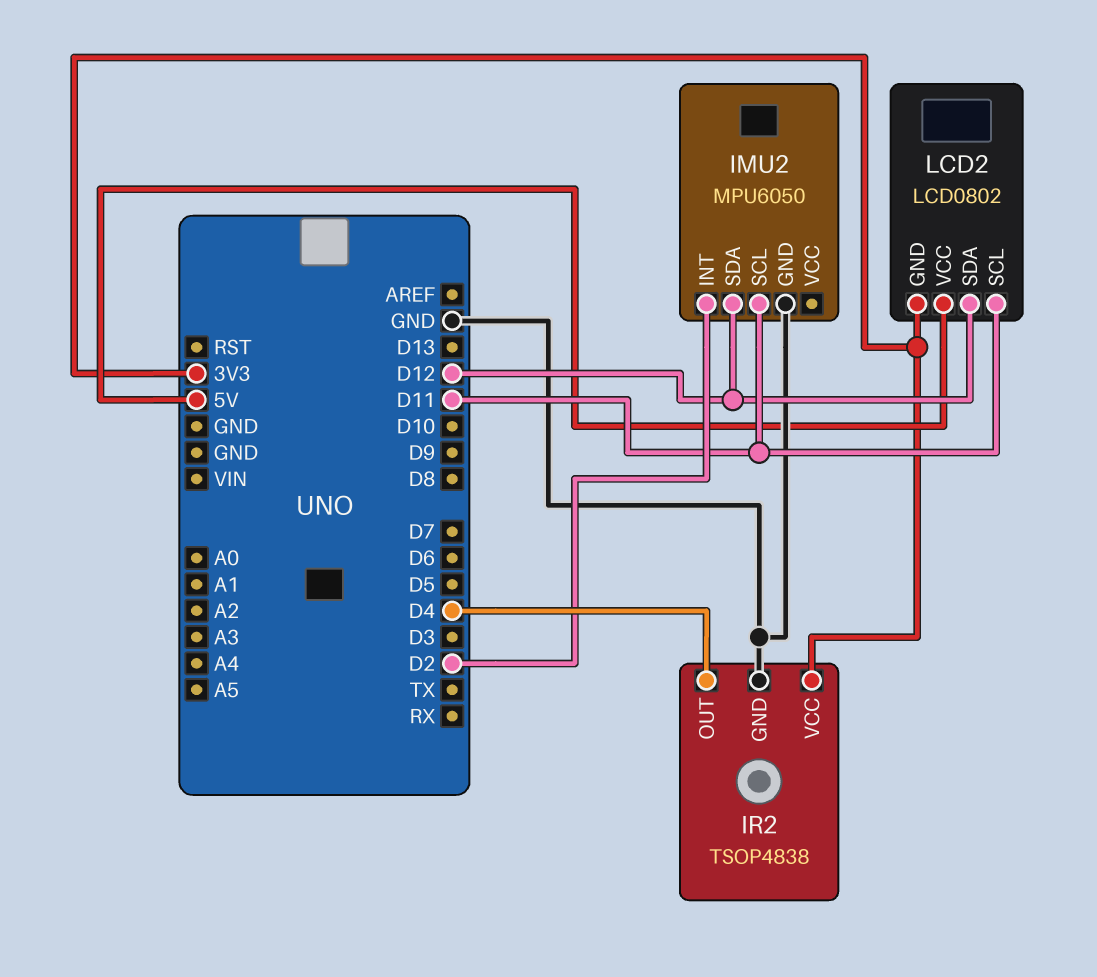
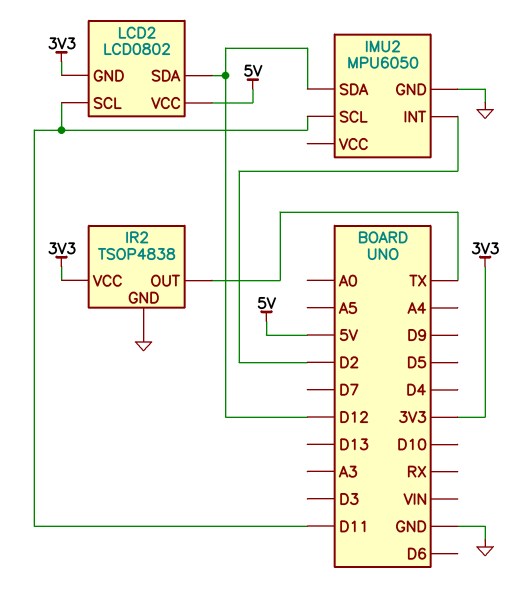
IR2 pin OUT: D4 -> TX

